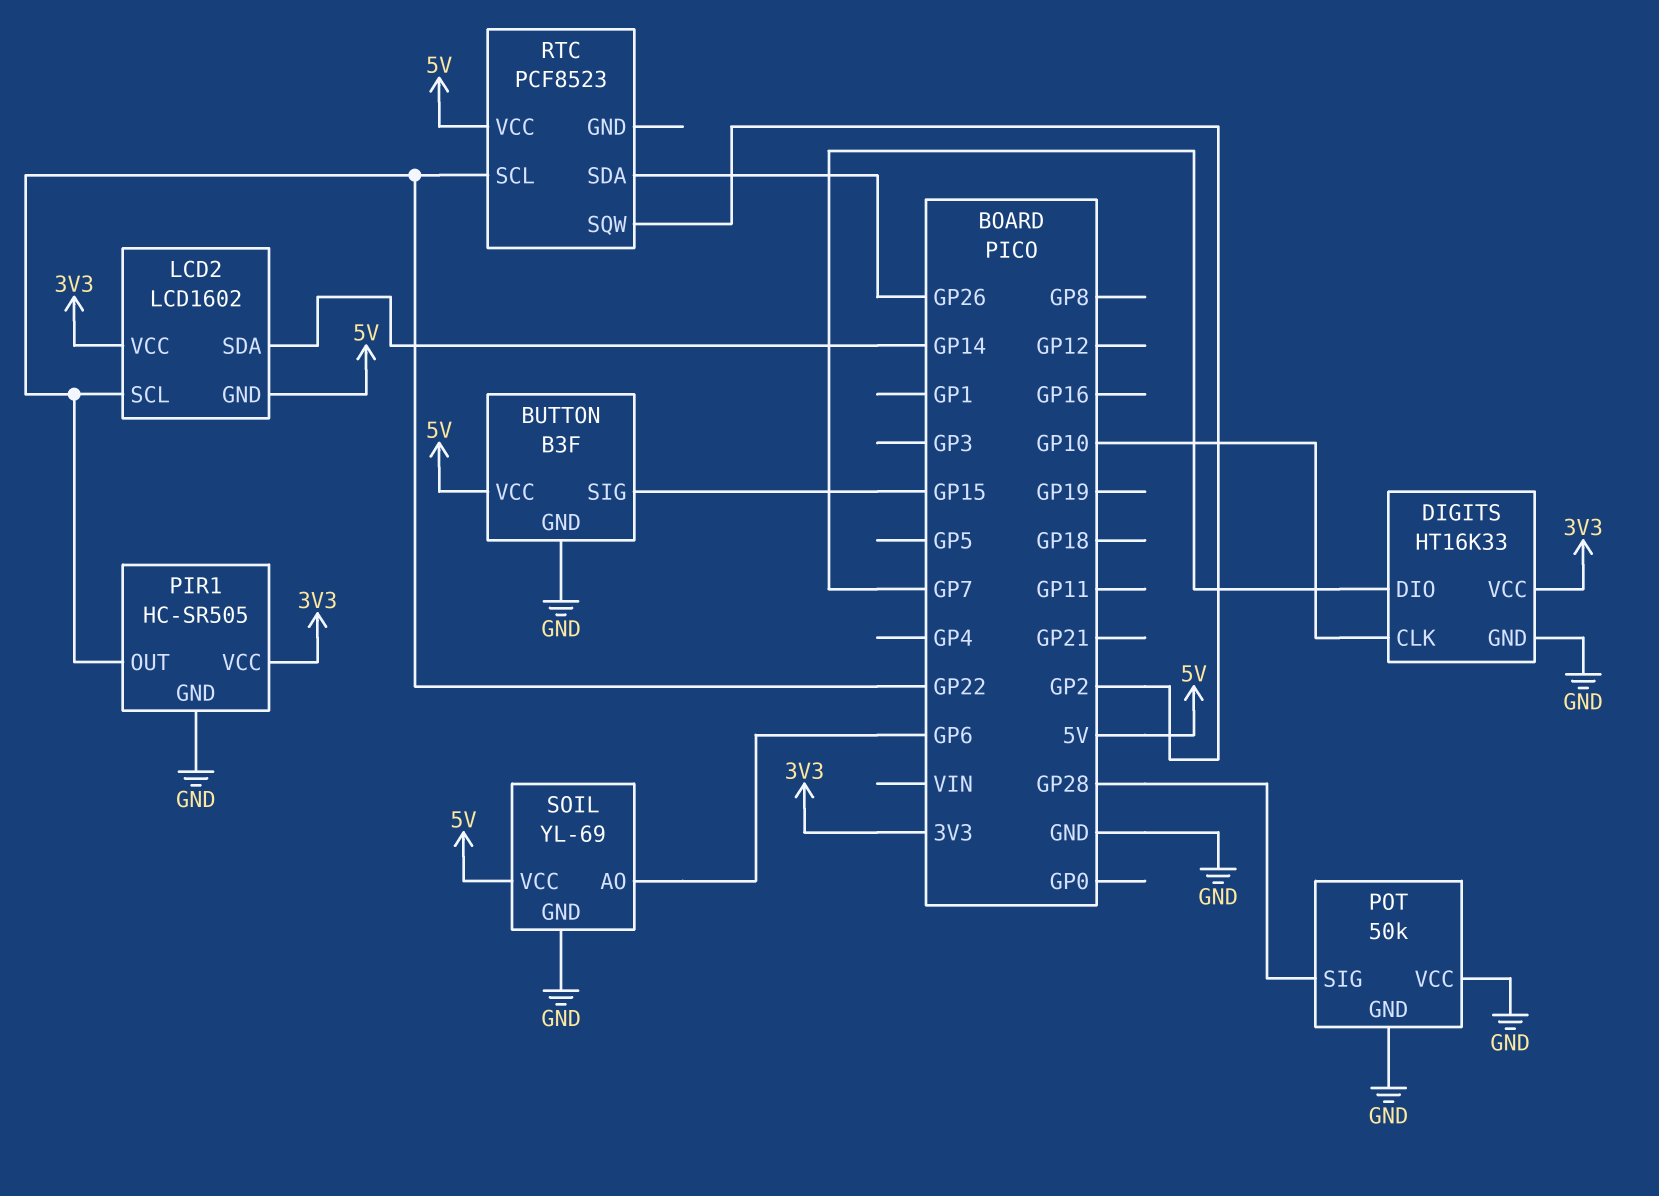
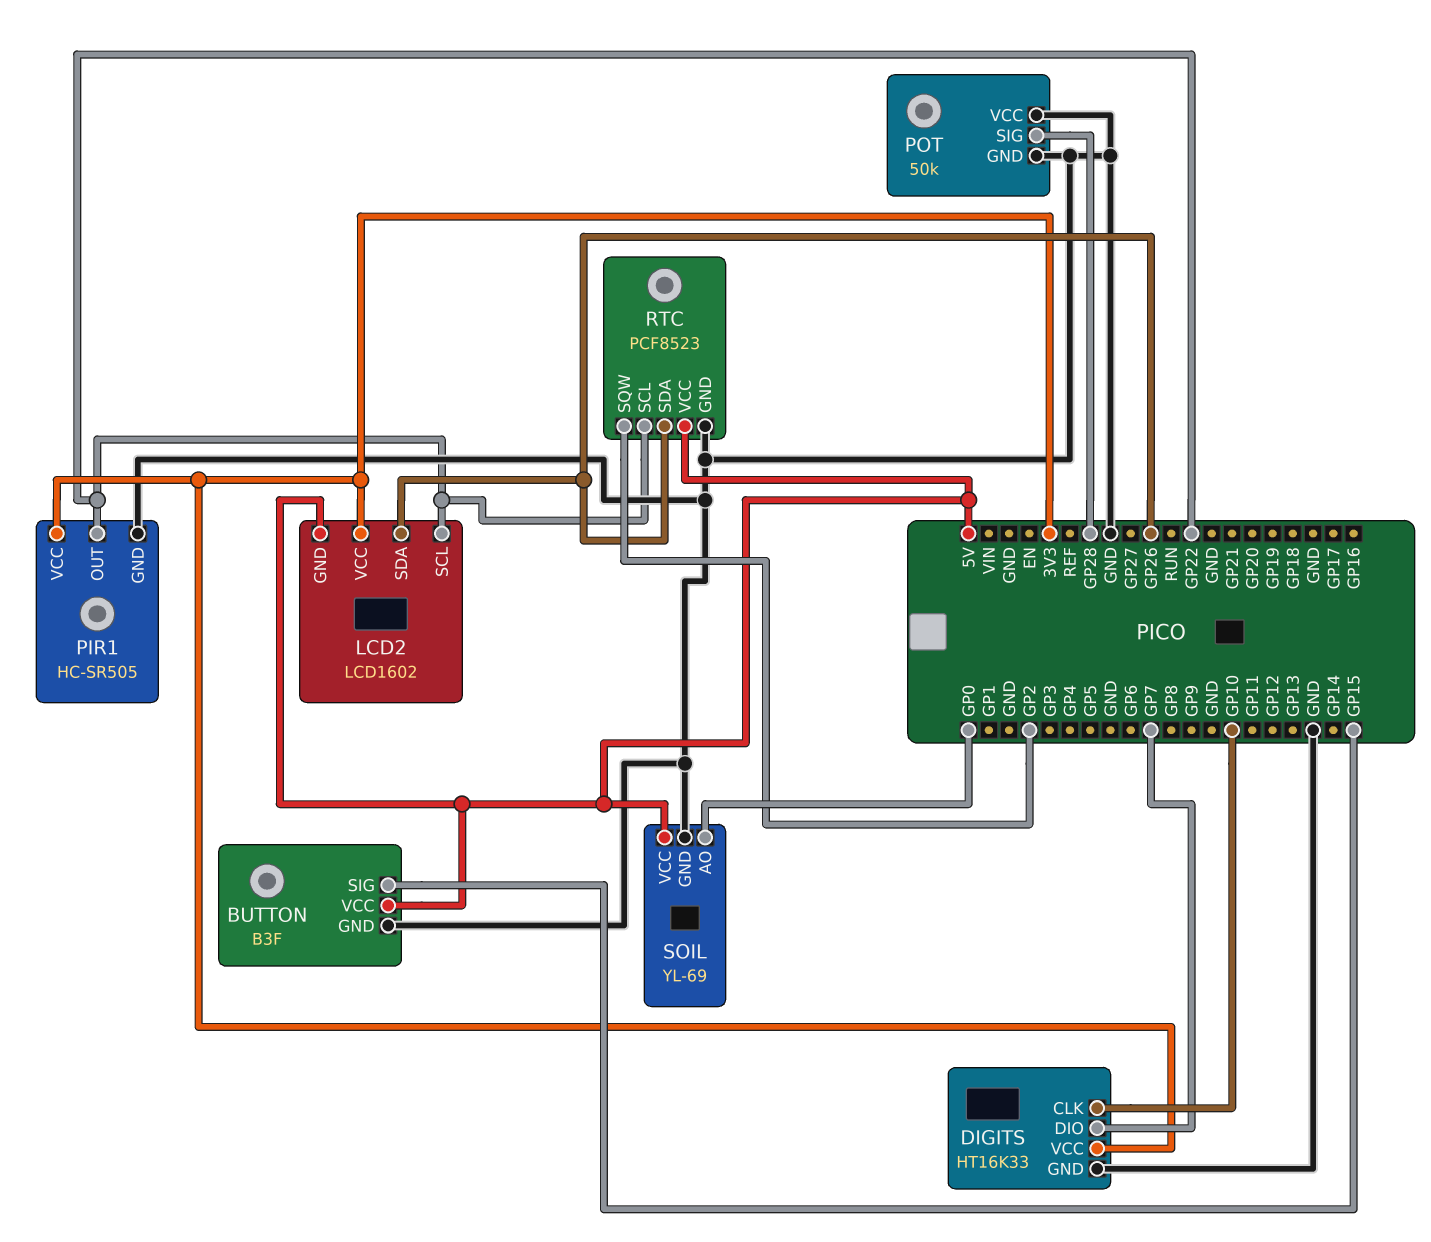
LCD2 pin SDA: GP14 -> GP26
RTC pin GND: none -> GND
SOIL pin AO: GP6 -> GP0

